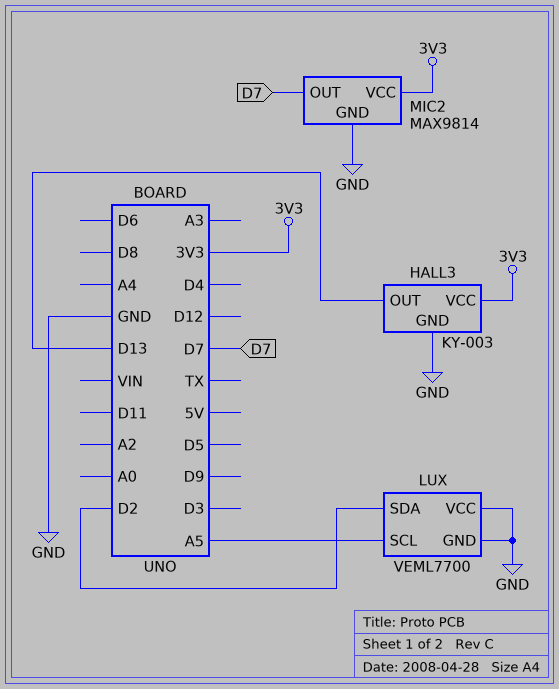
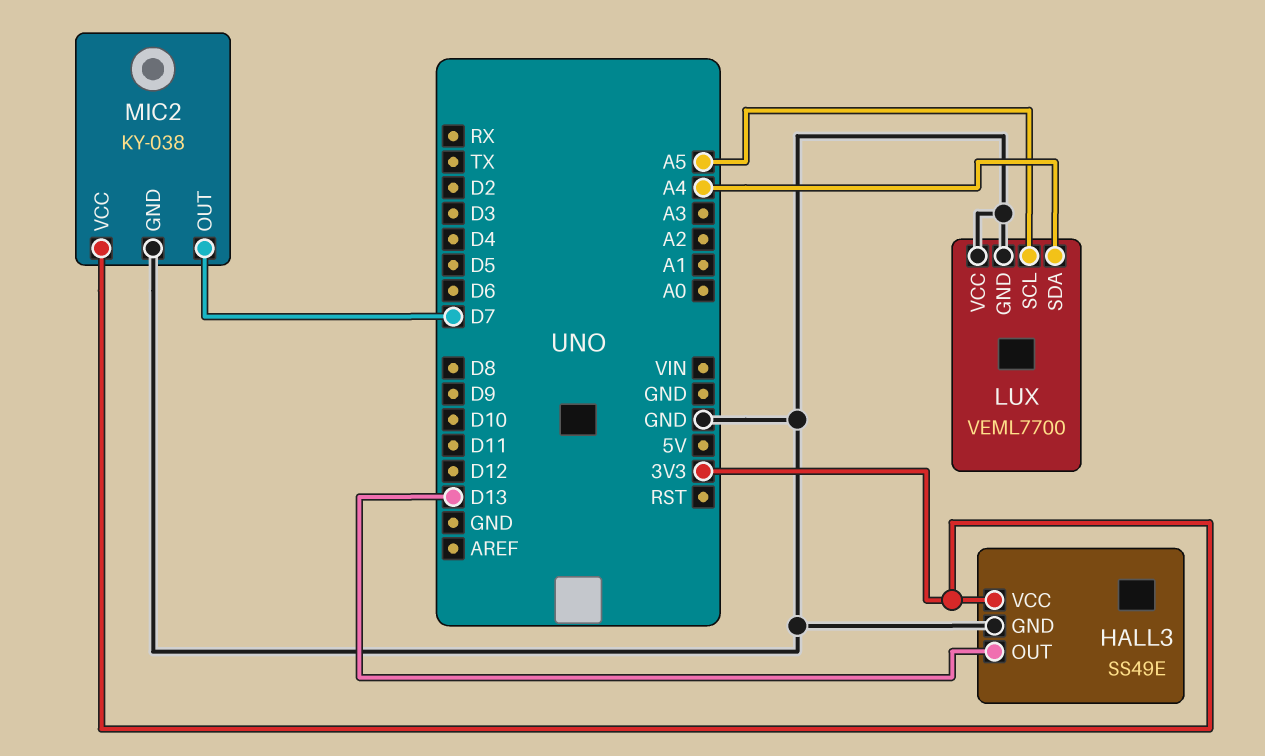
HALL3: KY-003 -> SS49E
LUX pin SDA: D2 -> A4
MIC2: MAX9814 -> KY-038

